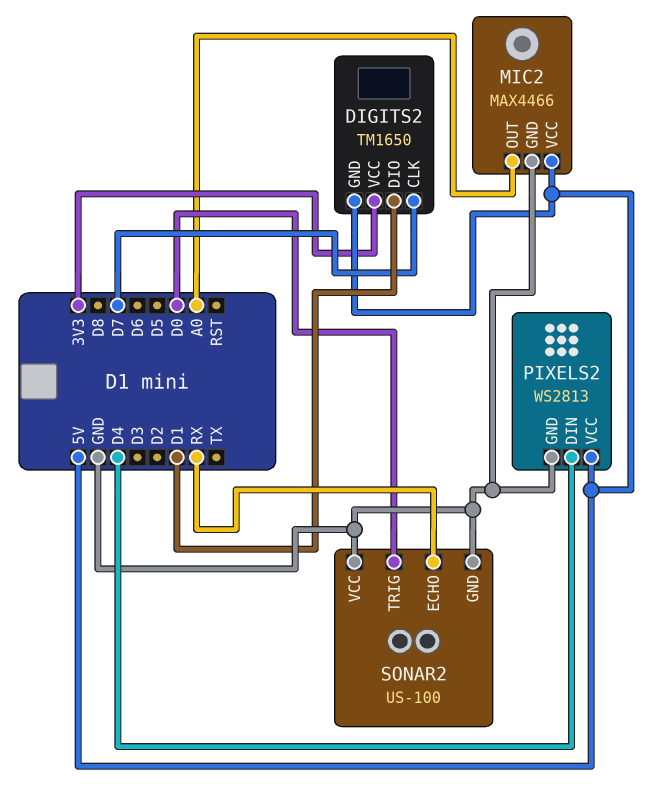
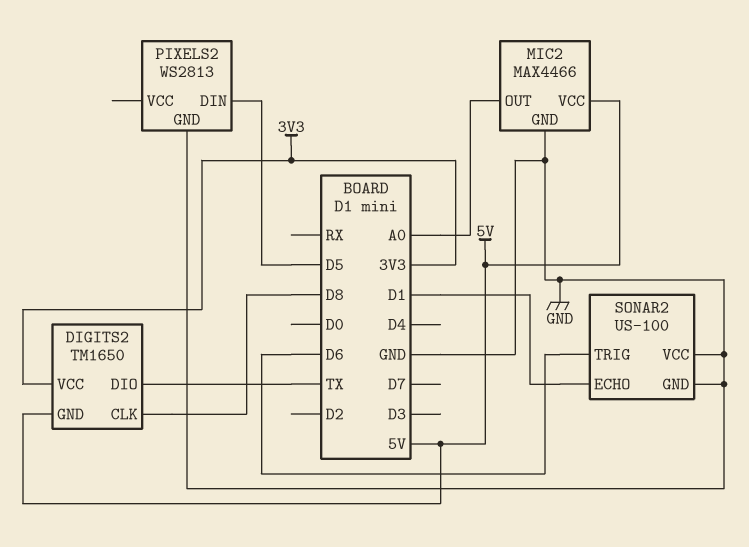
DIGITS2 pin CLK: D7 -> D8
DIGITS2 pin DIO: D1 -> TX
PIXELS2 pin DIN: D4 -> D5
PIXELS2 pin VCC: 5V -> none
SONAR2 pin ECHO: RX -> D1
SONAR2 pin TRIG: D0 -> D6

